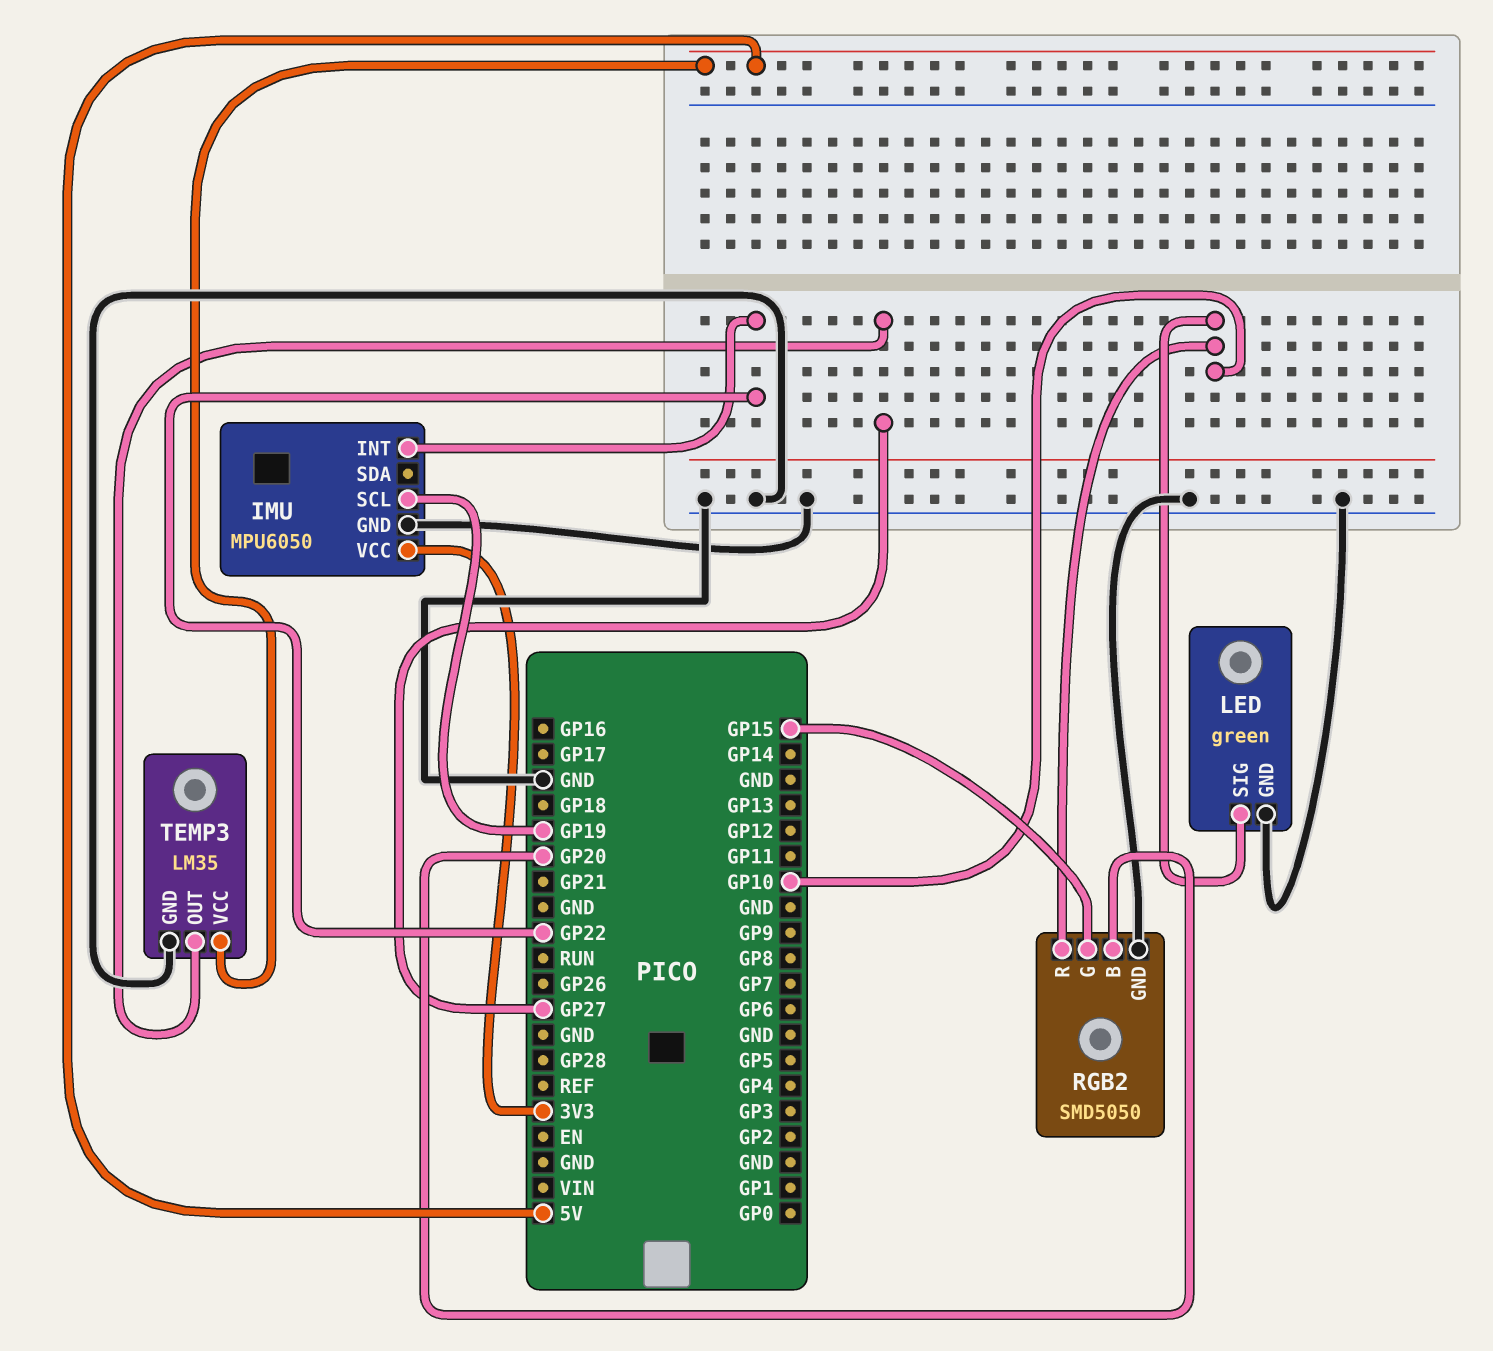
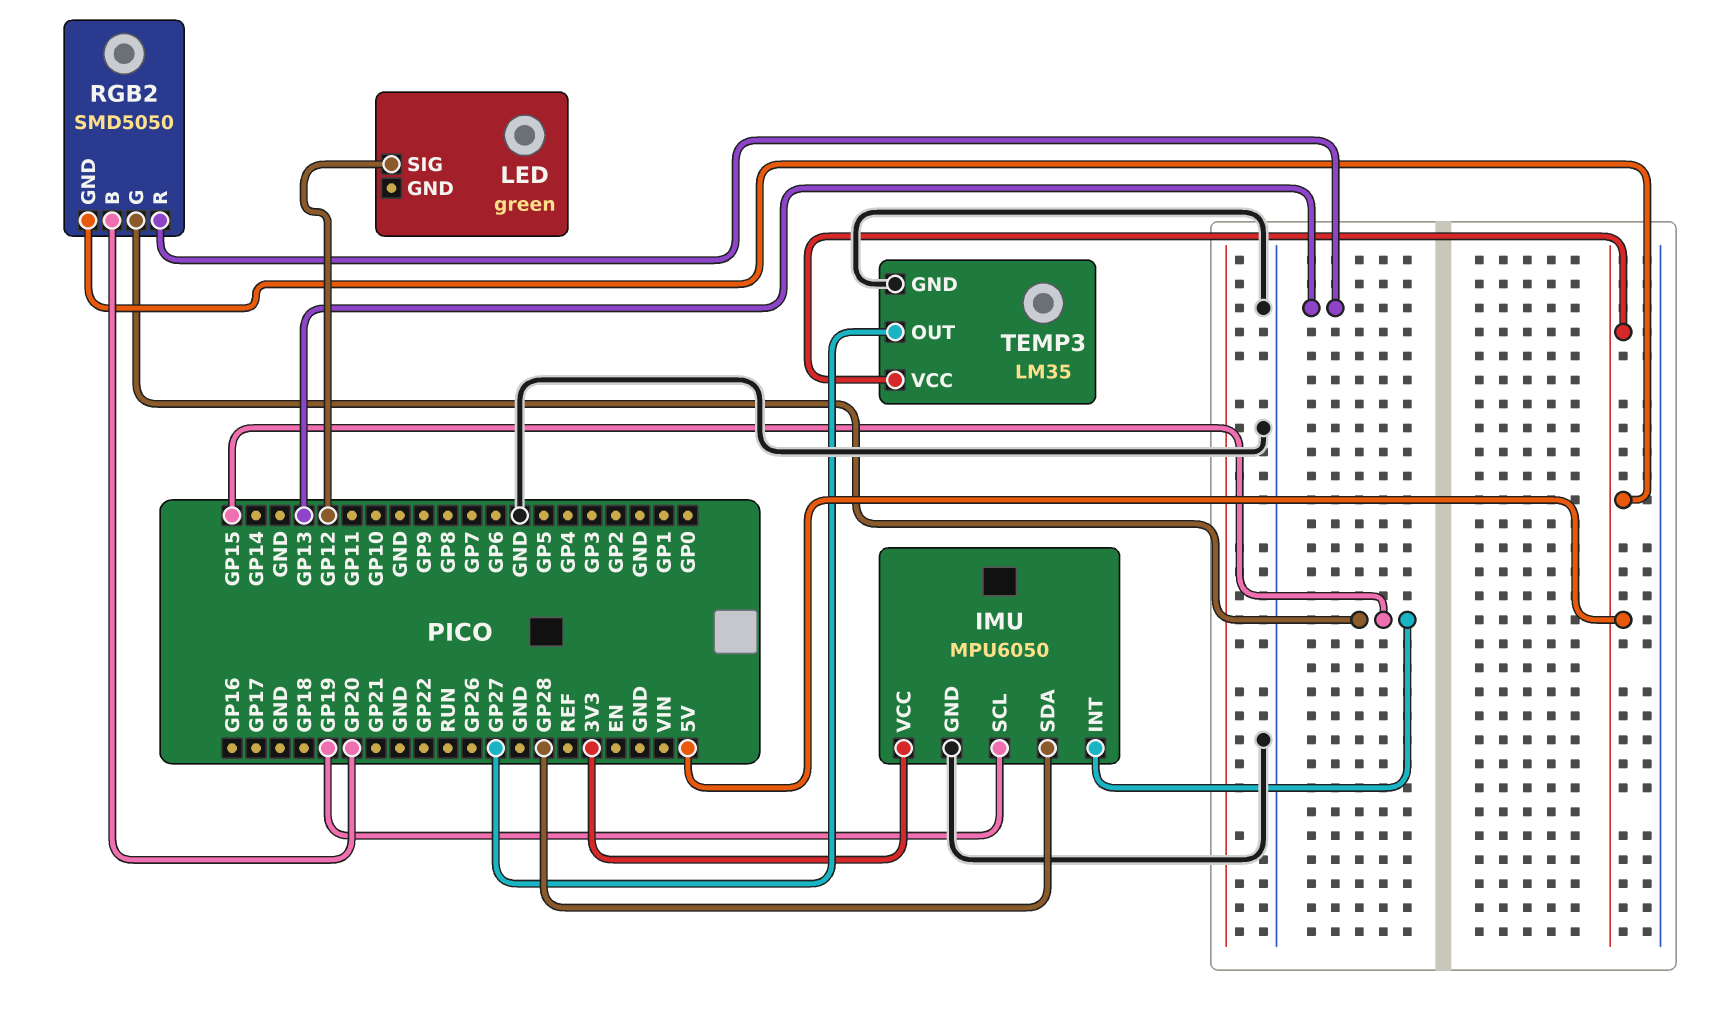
IMU pin INT: GP22 -> GP15
IMU pin SDA: none -> GP28
LED pin GND: GND -> none
LED pin SIG: GP10 -> GP12
RGB2 pin GND: GND -> 5V
RGB2 pin R: GP10 -> GP13

